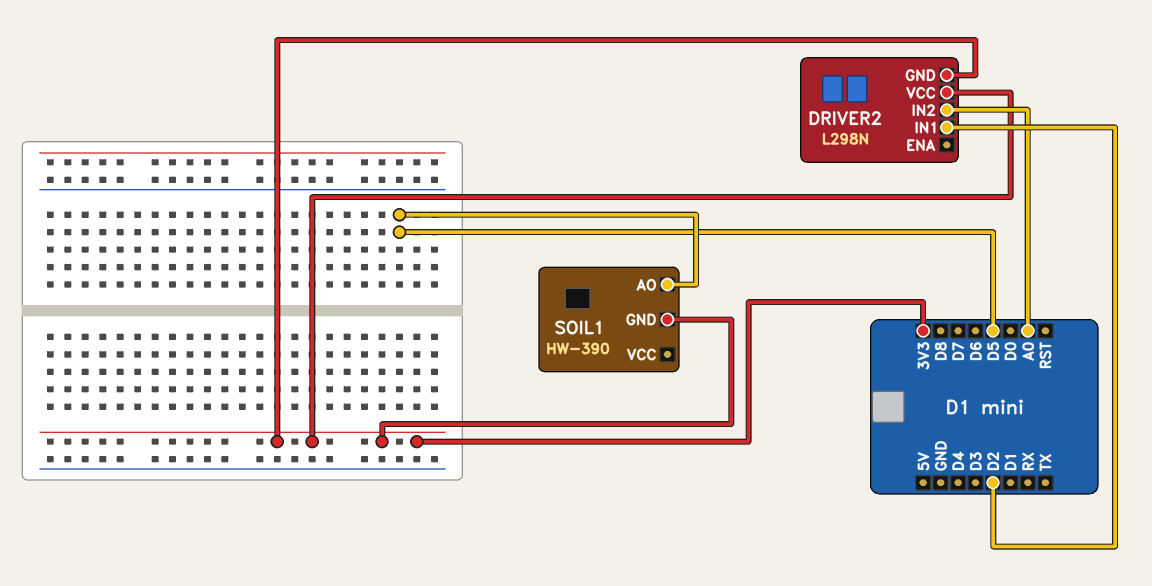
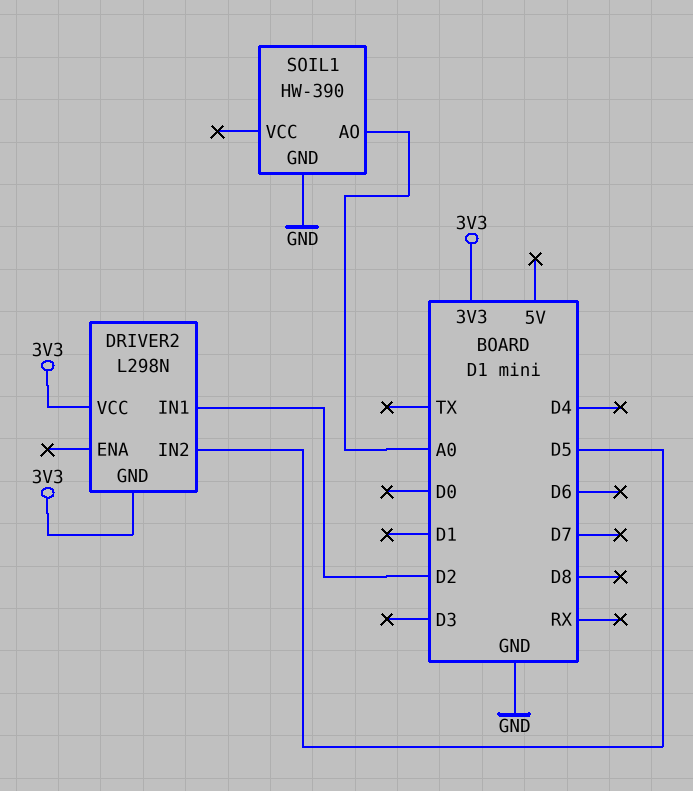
DRIVER2 pin IN2: A0 -> D5
SOIL1 pin AO: D5 -> A0
SOIL1 pin GND: 3V3 -> GND

